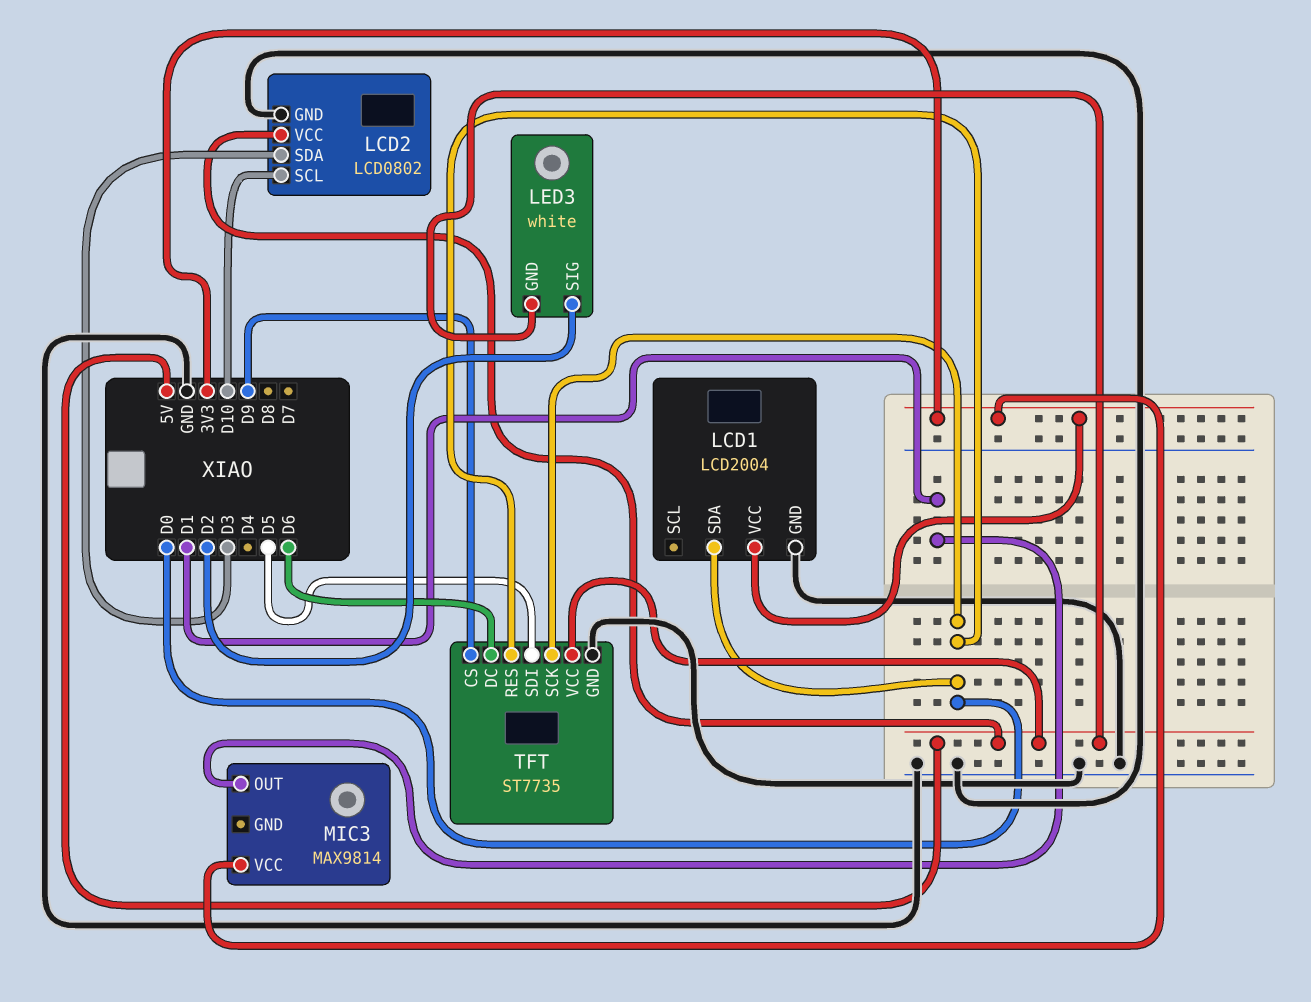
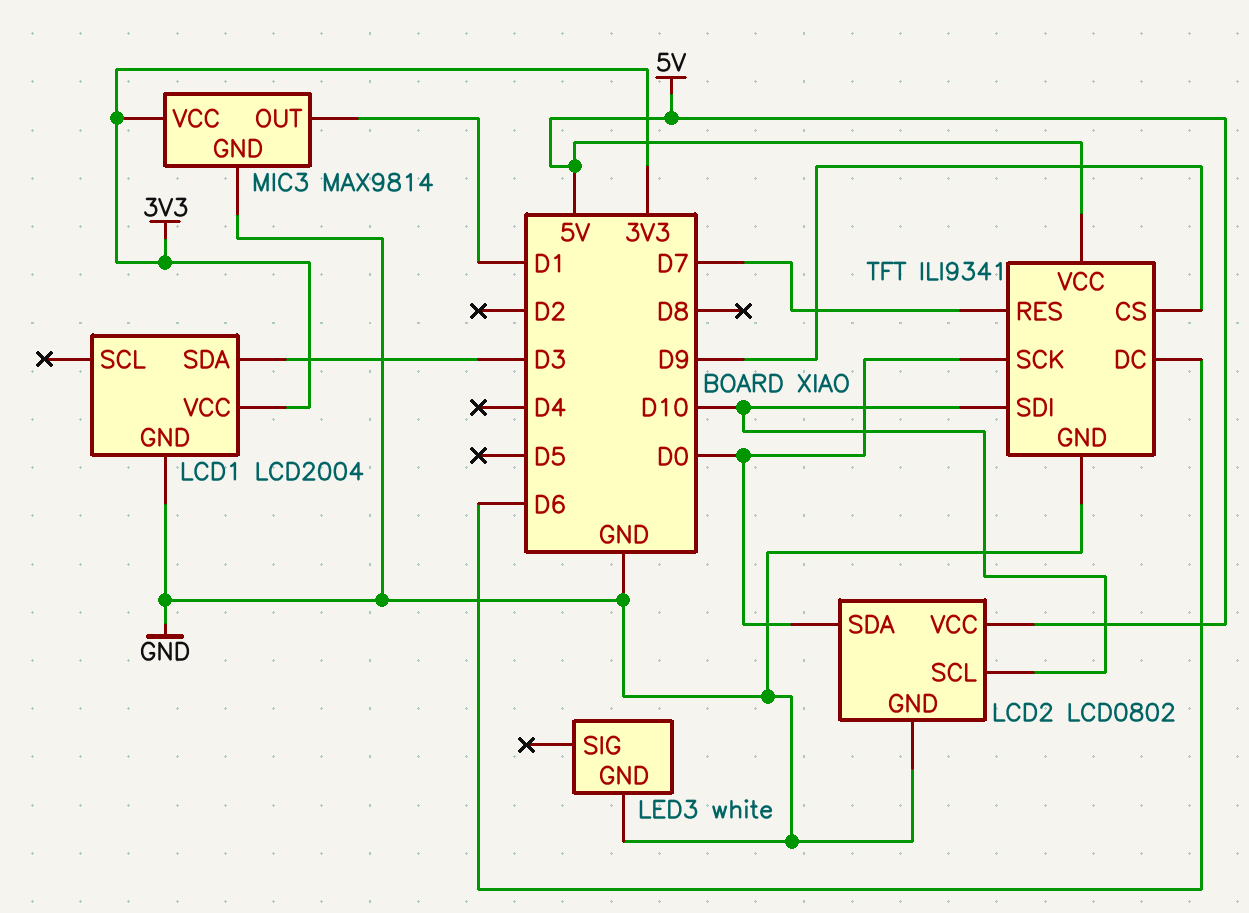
LCD1 pin SDA: D0 -> D3
LCD2 pin SDA: D3 -> D0
LED3 pin GND: 5V -> GND
LED3 pin SIG: D2 -> none
MIC3 pin GND: none -> GND
TFT: ST7735 -> ILI9341
TFT pin RES: D0 -> D7
TFT pin SDI: D5 -> D10

